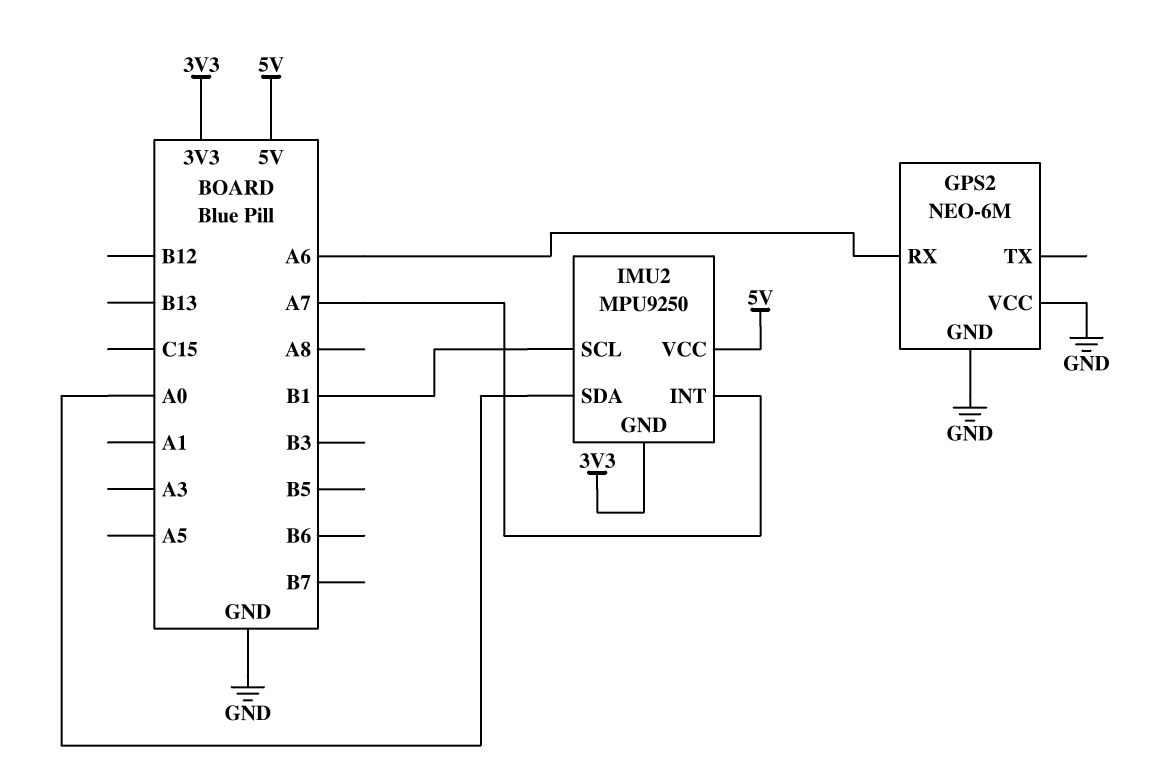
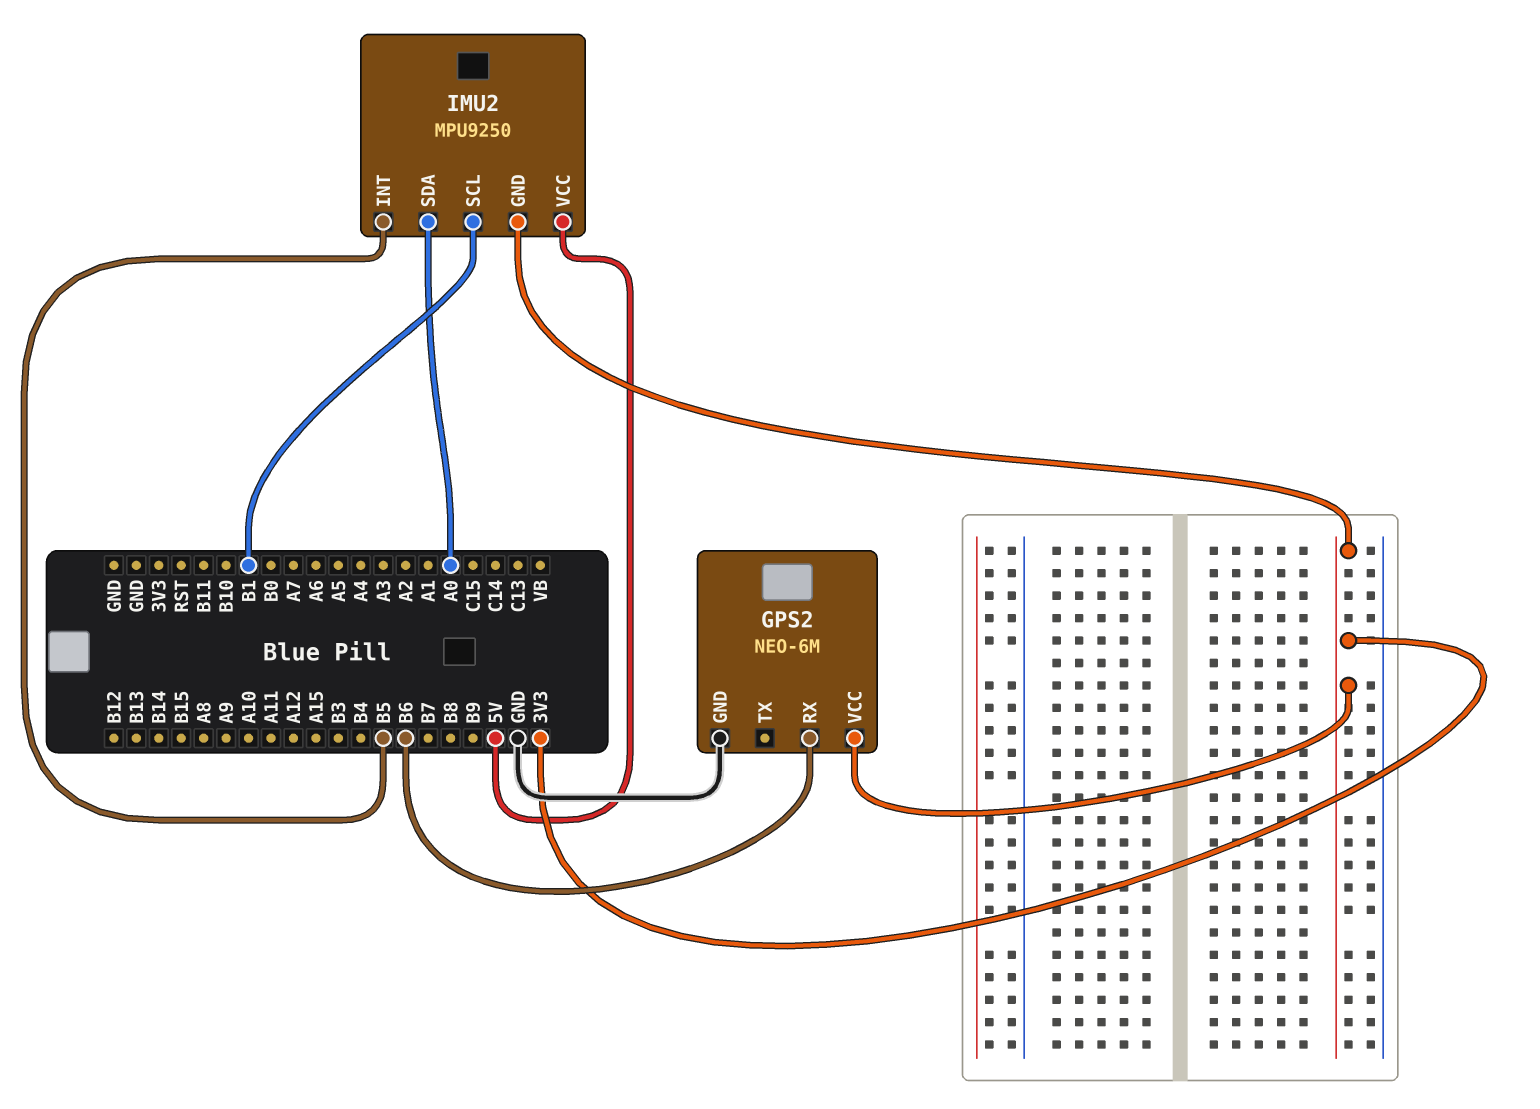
GPS2 pin RX: A6 -> B6
GPS2 pin VCC: GND -> 3V3
IMU2 pin INT: A7 -> B5

